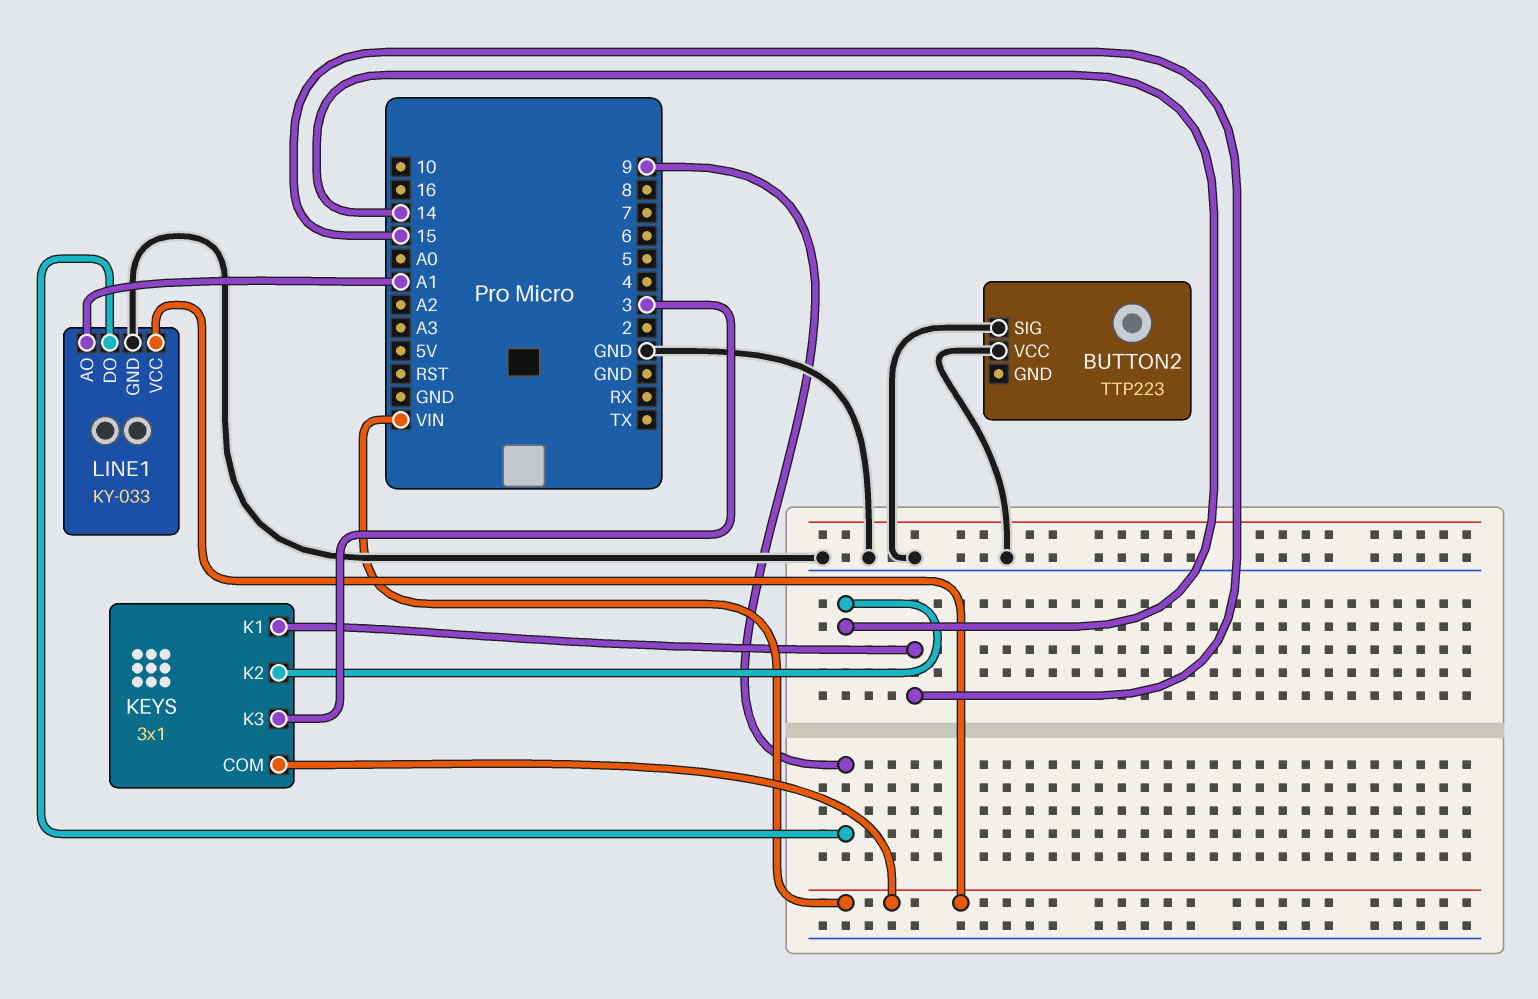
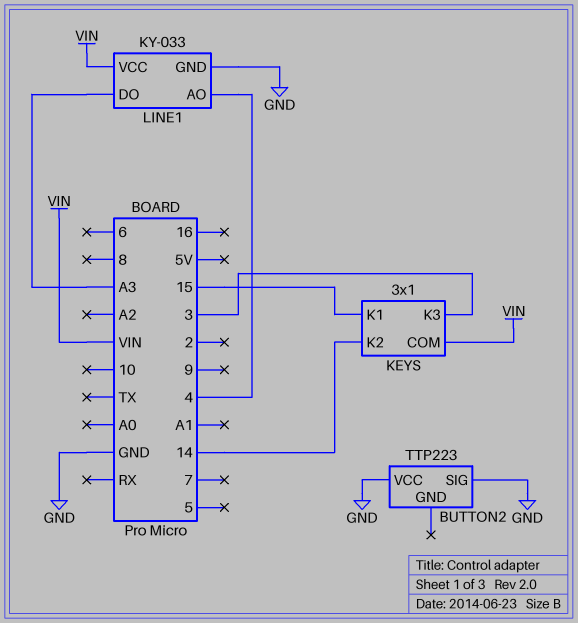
LINE1 pin AO: A1 -> 4
LINE1 pin DO: 9 -> A3

